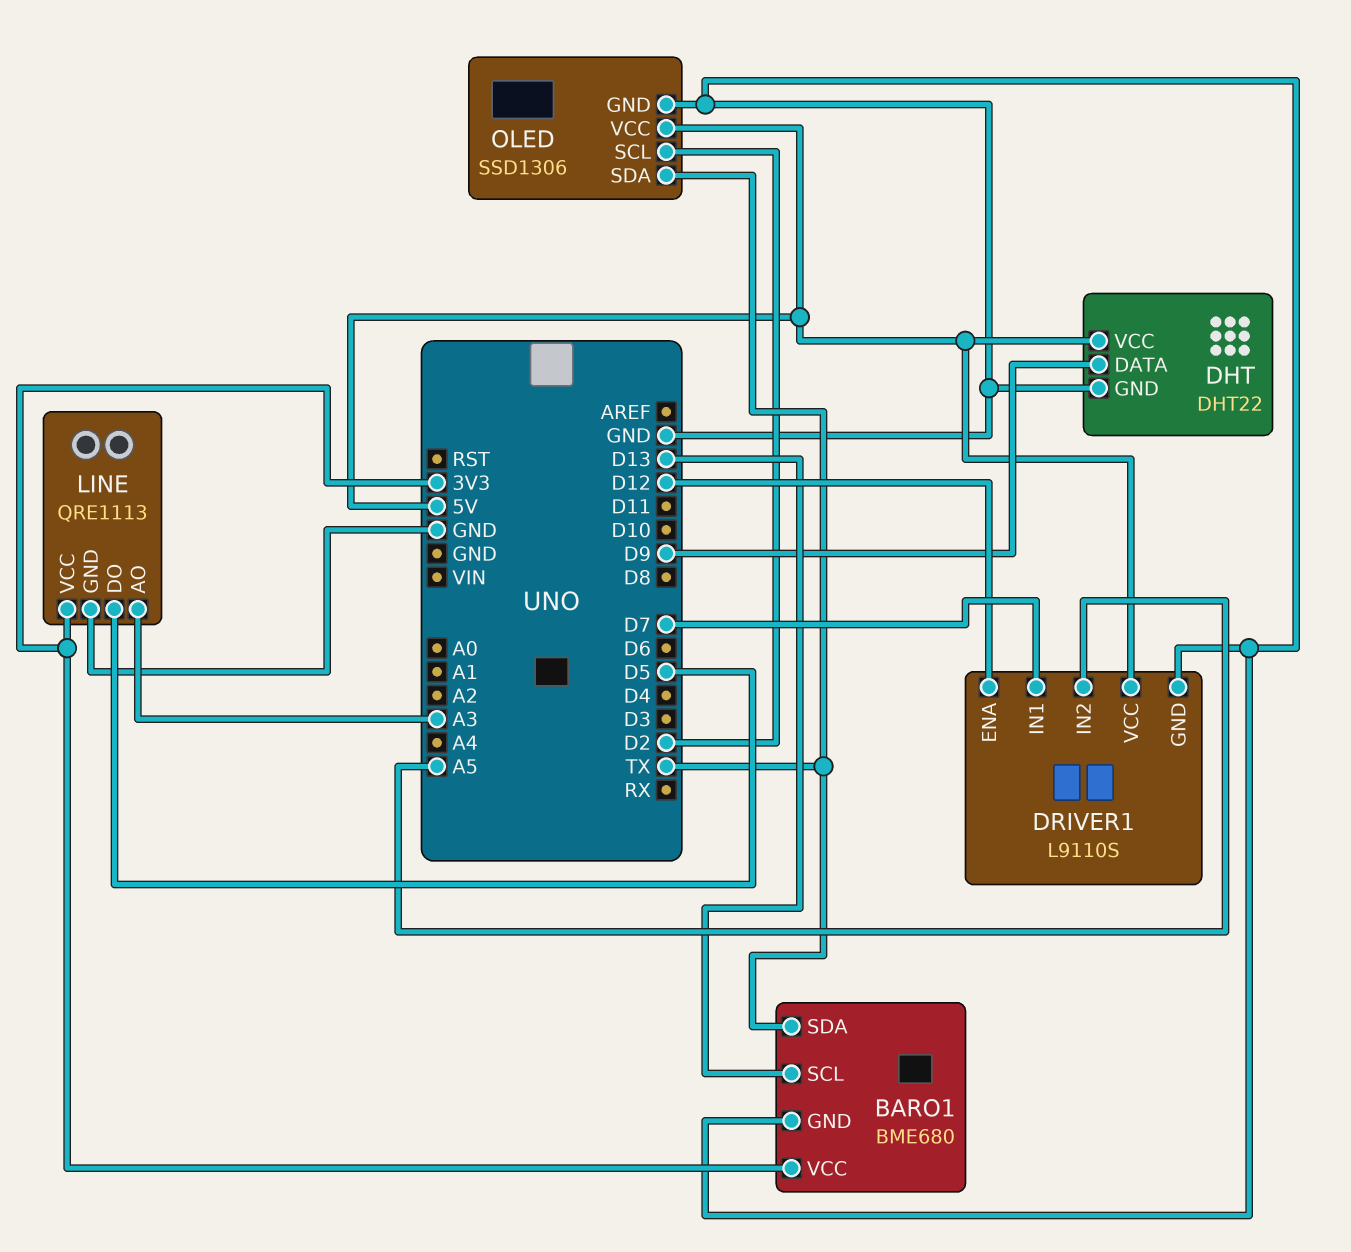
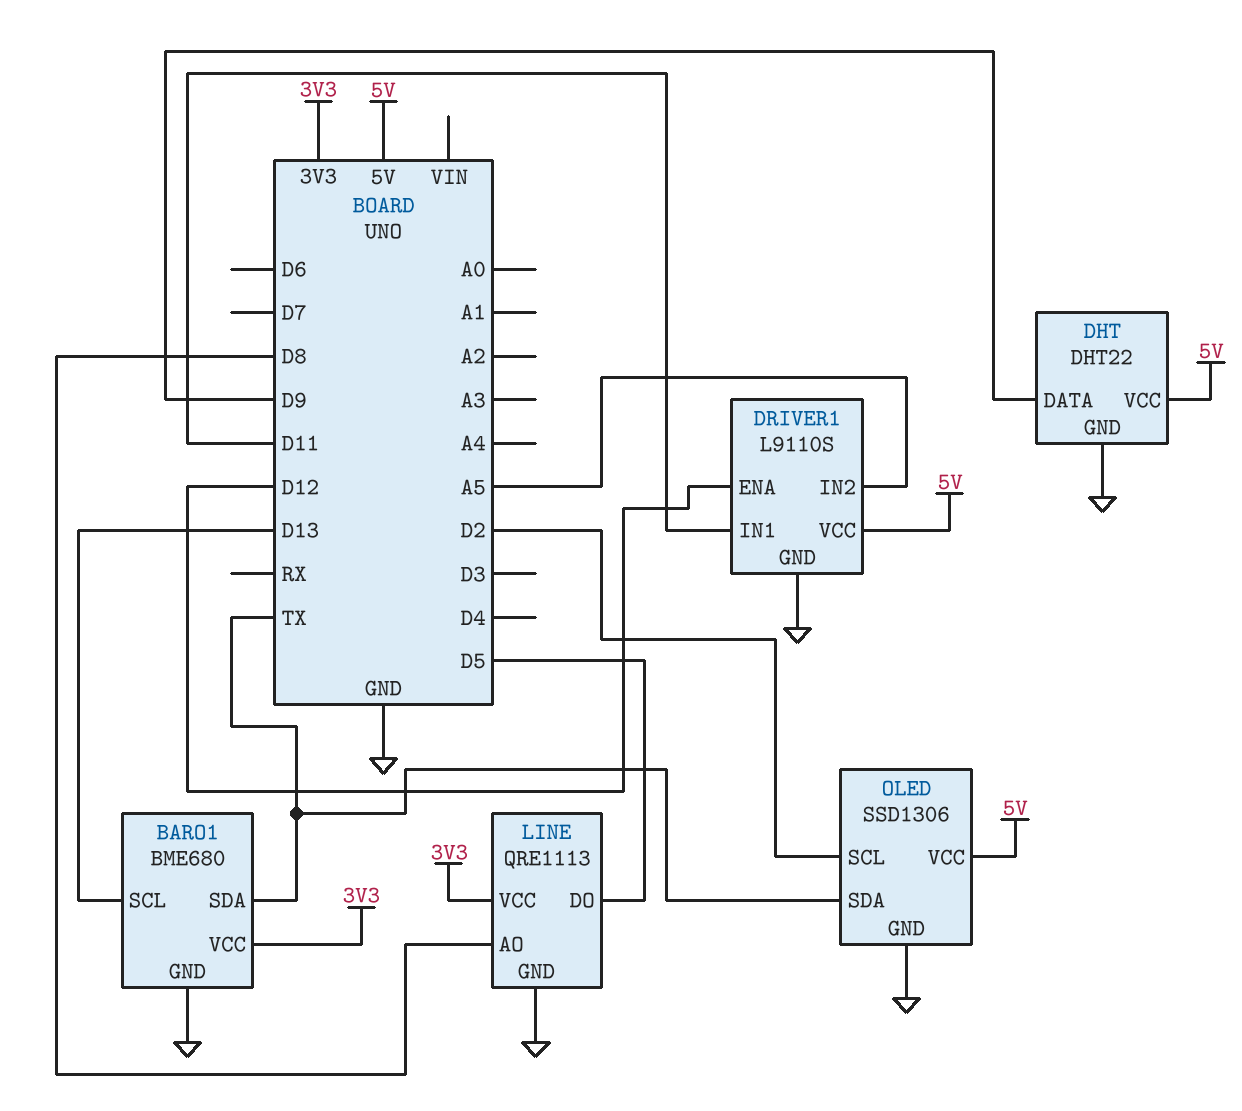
DRIVER1 pin IN1: D7 -> D11
LINE pin AO: A3 -> D8

